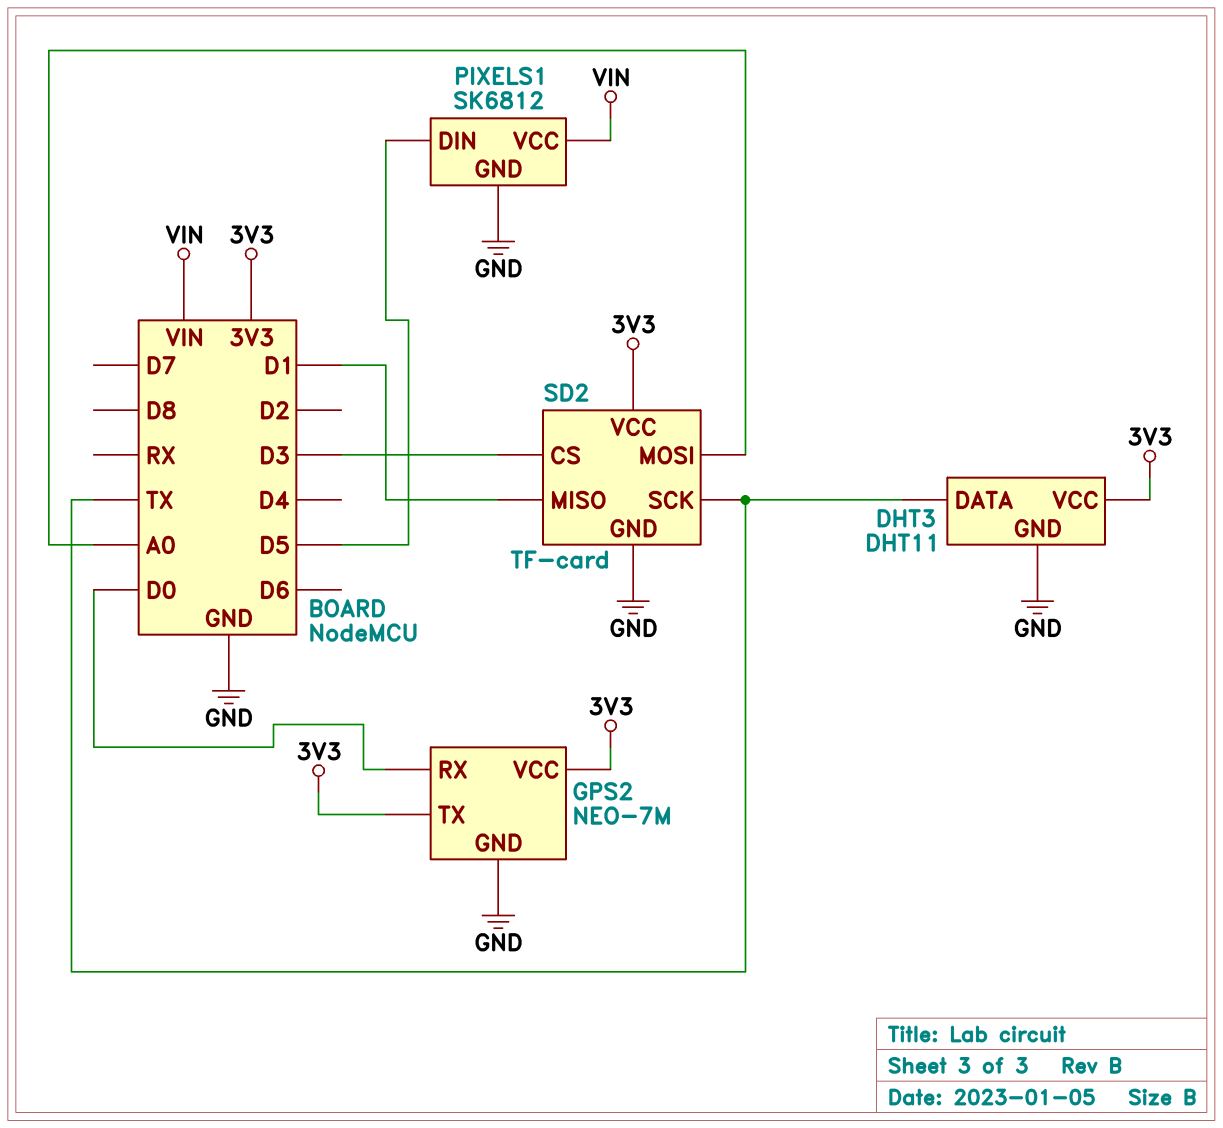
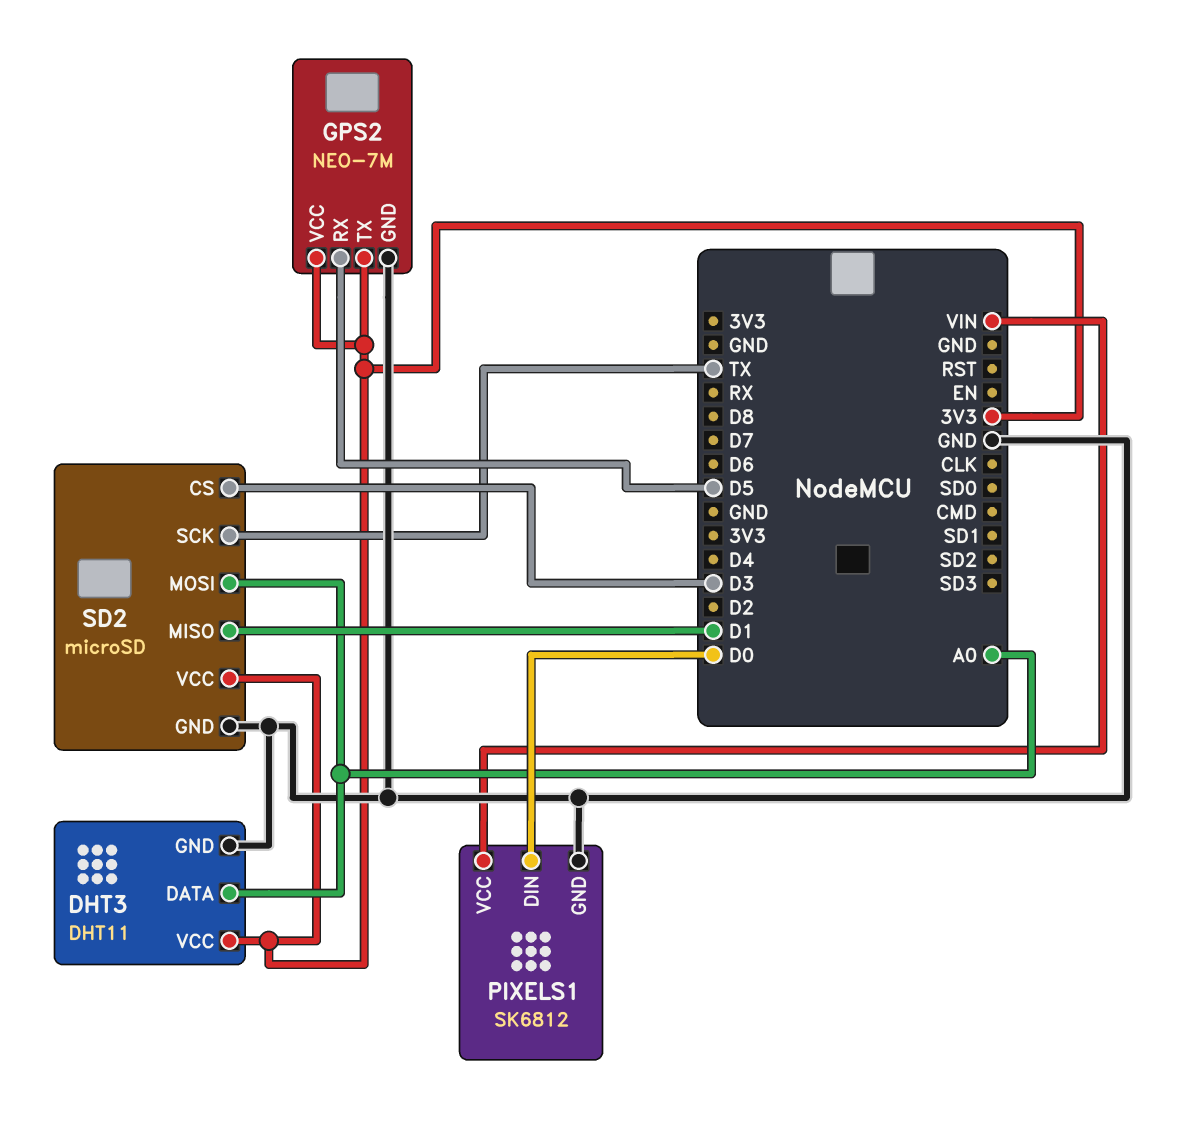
DHT3 pin DATA: TX -> A0
GPS2 pin RX: D0 -> D5
PIXELS1 pin DIN: D5 -> D0
SD2: TF-card -> microSD

